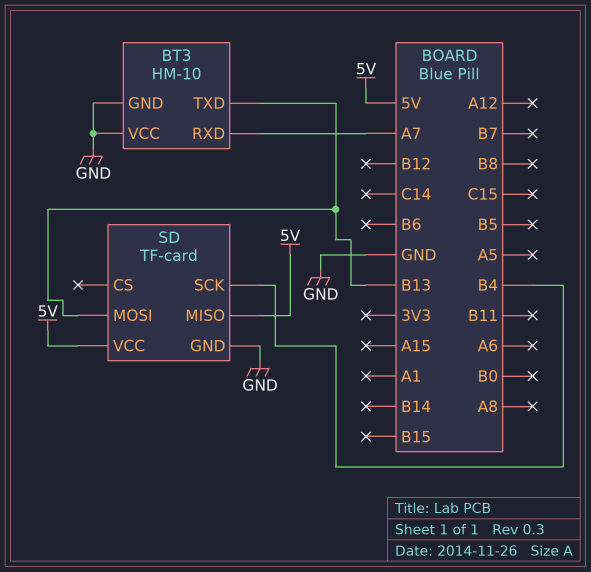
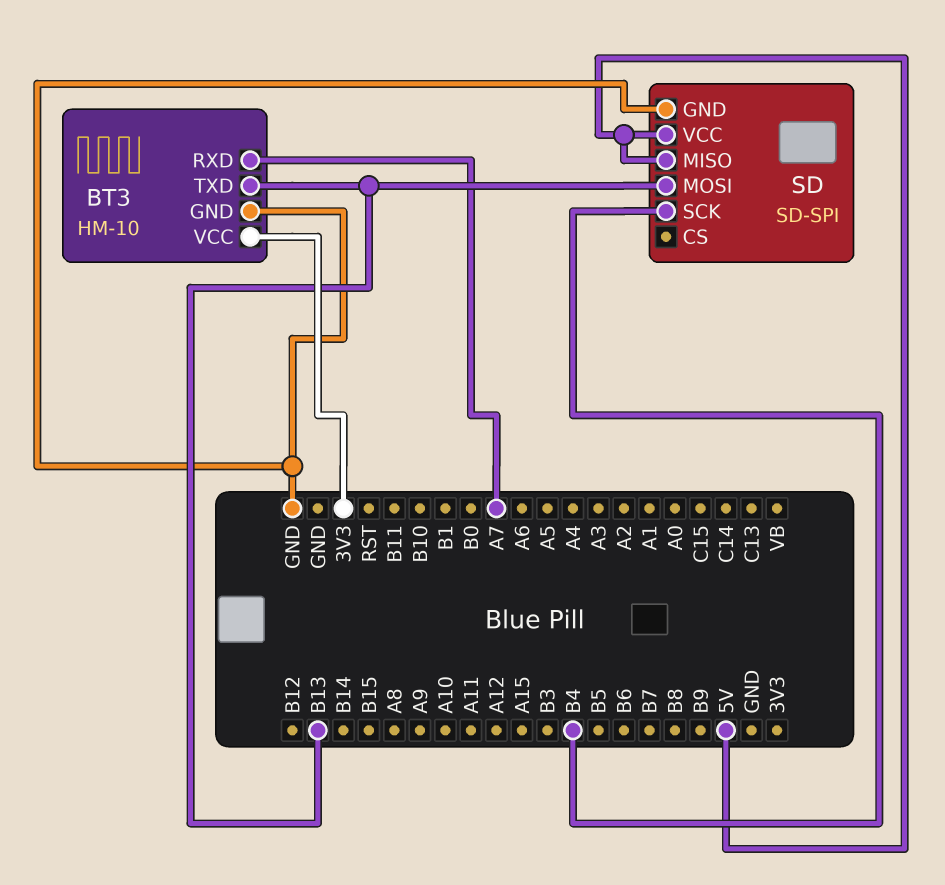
BT3 pin VCC: GND -> 3V3
SD: TF-card -> SD-SPI

